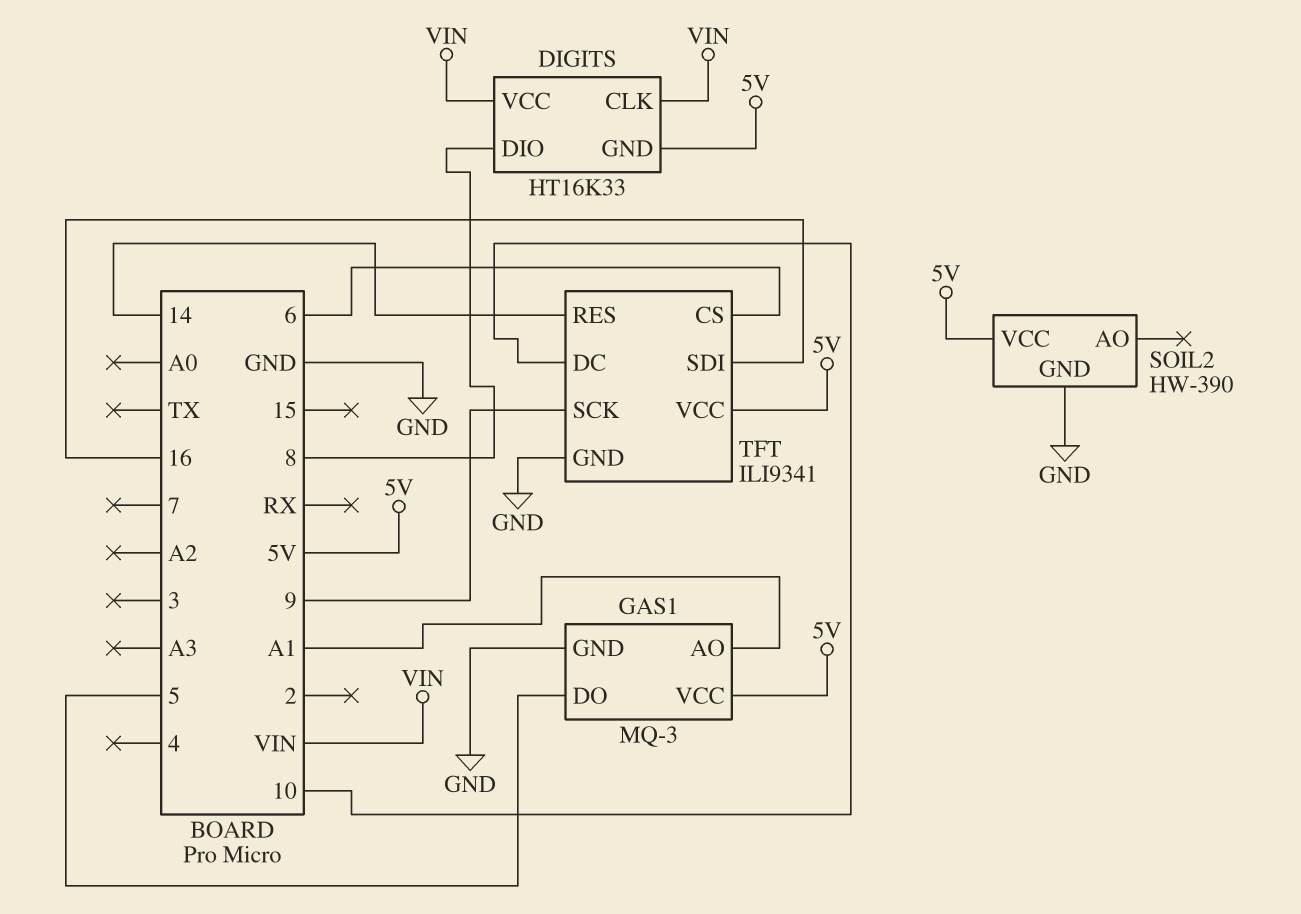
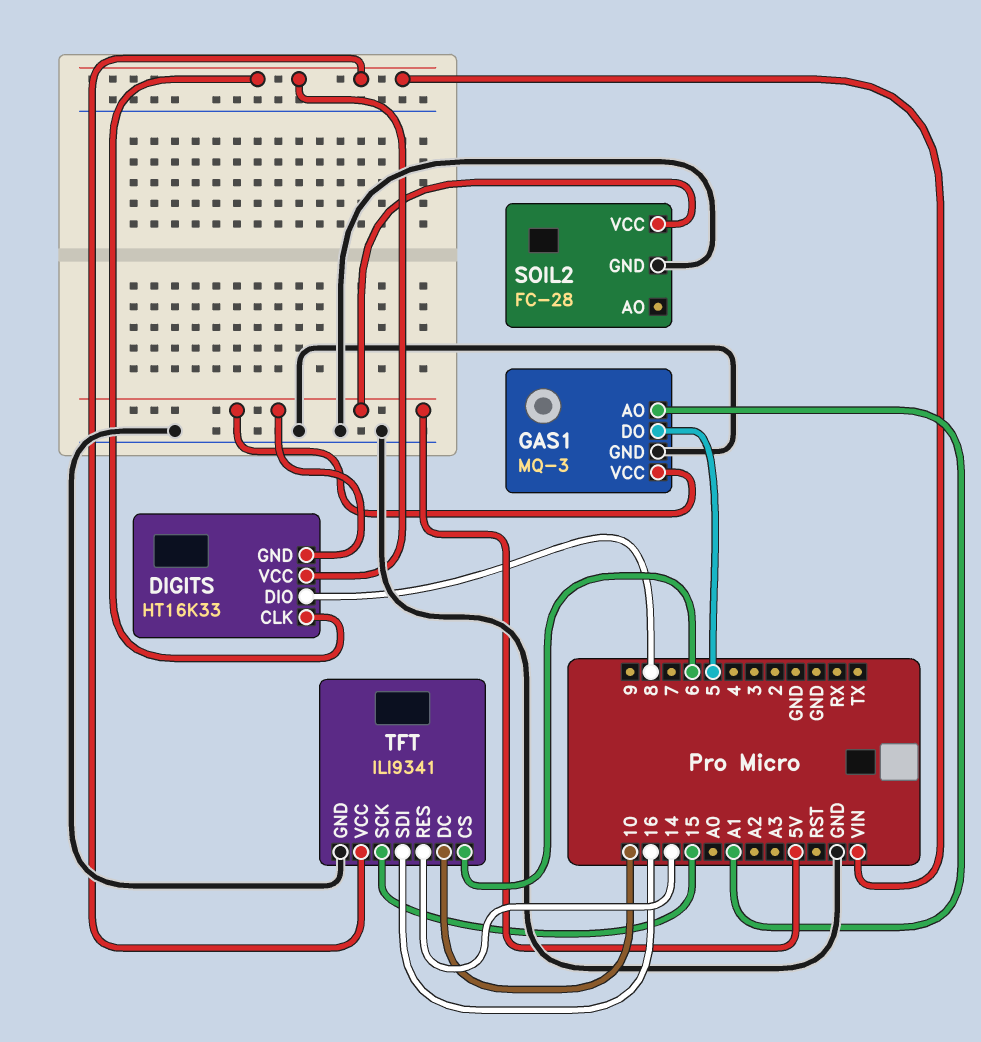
SOIL2: HW-390 -> FC-28
TFT pin SCK: 9 -> 15
TFT pin VCC: 5V -> VIN

